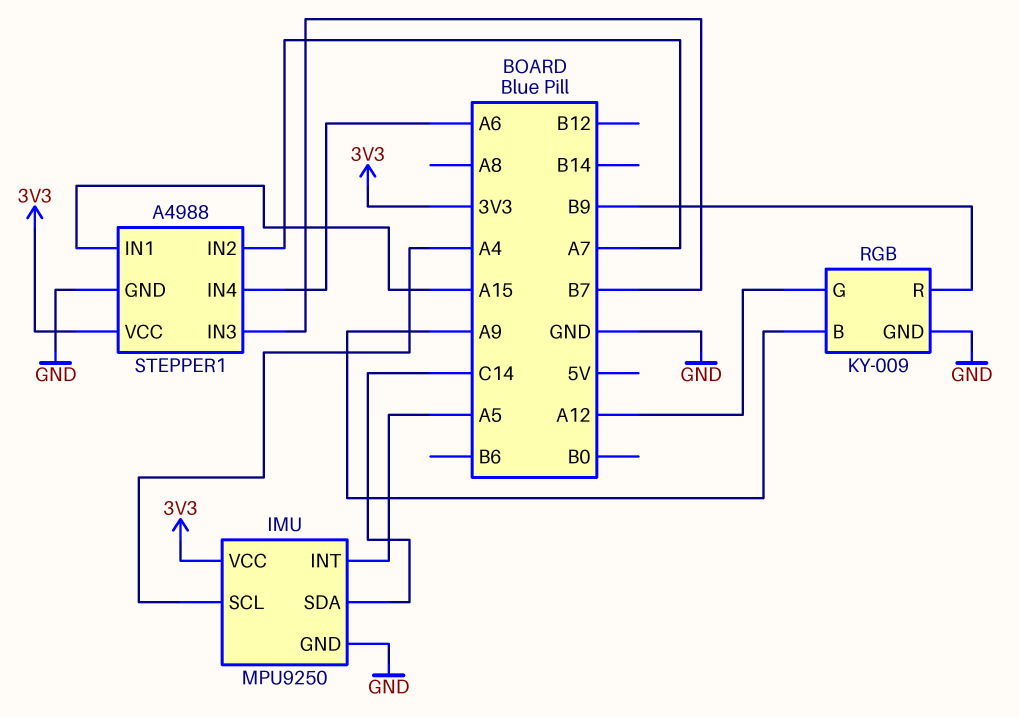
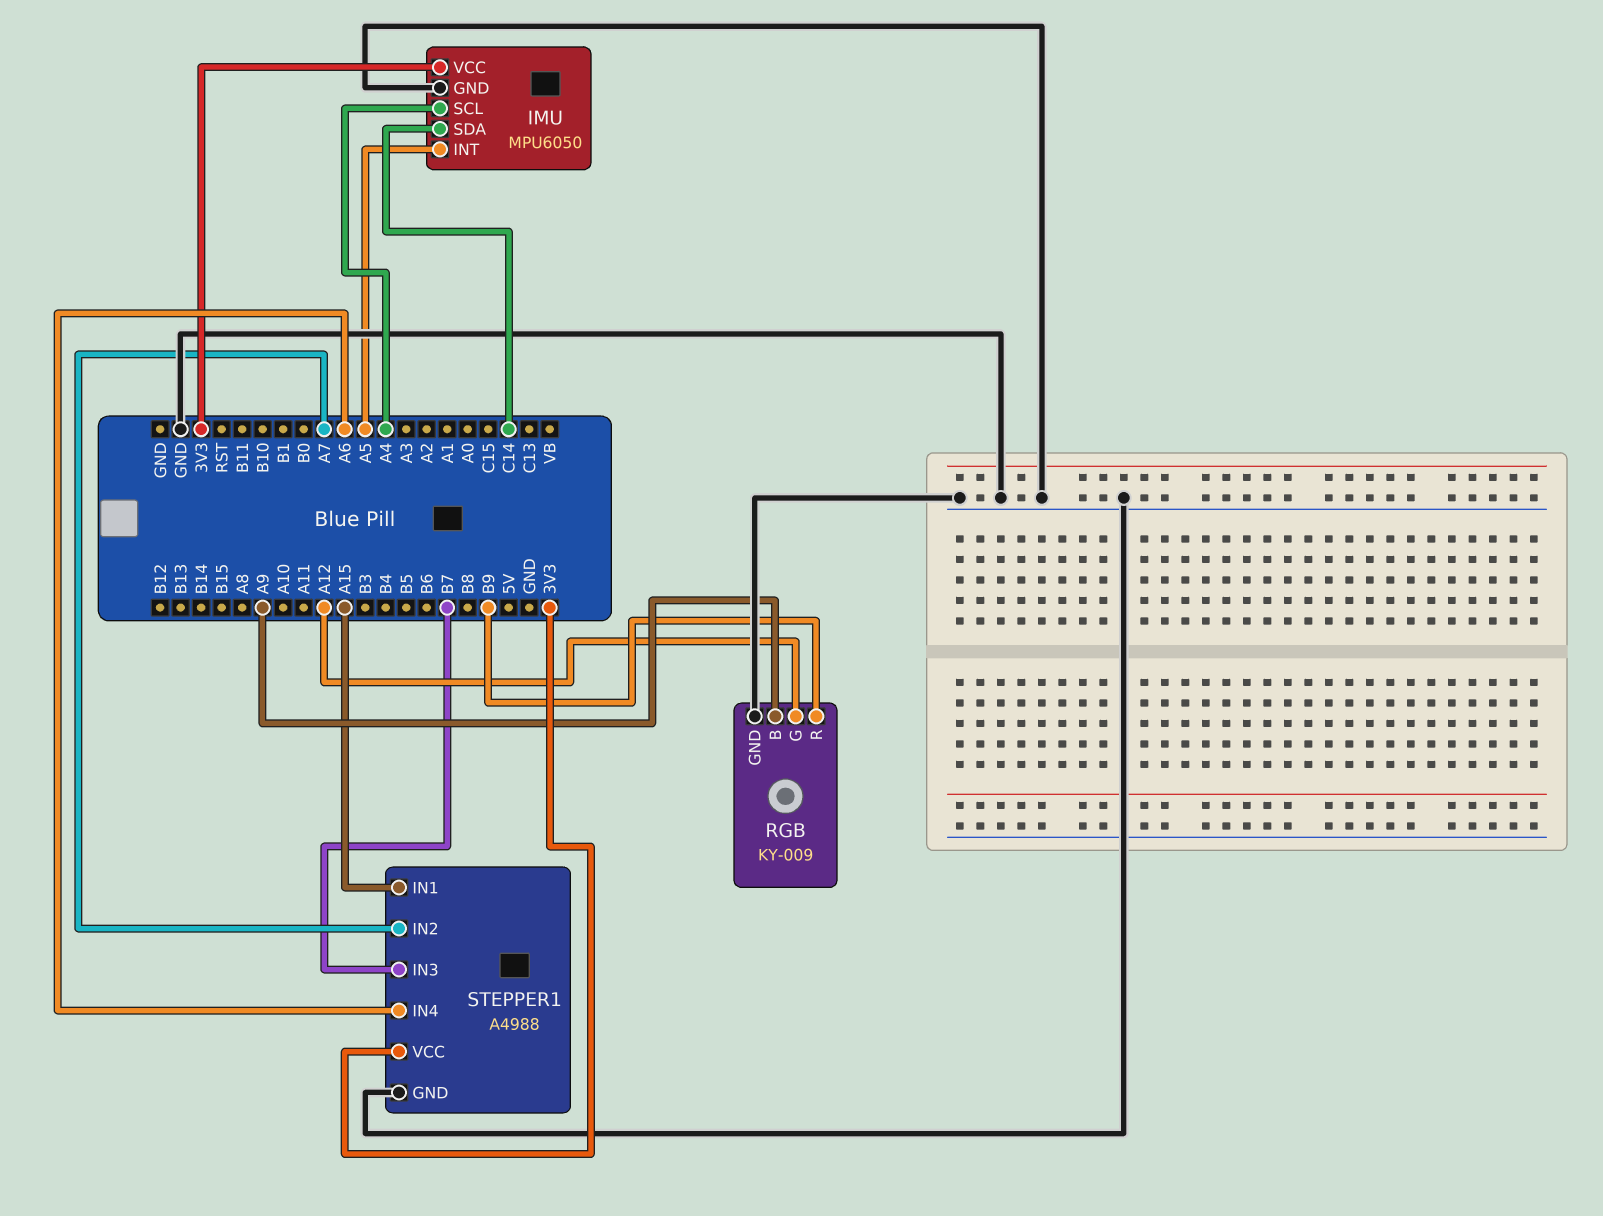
IMU: MPU9250 -> MPU6050

